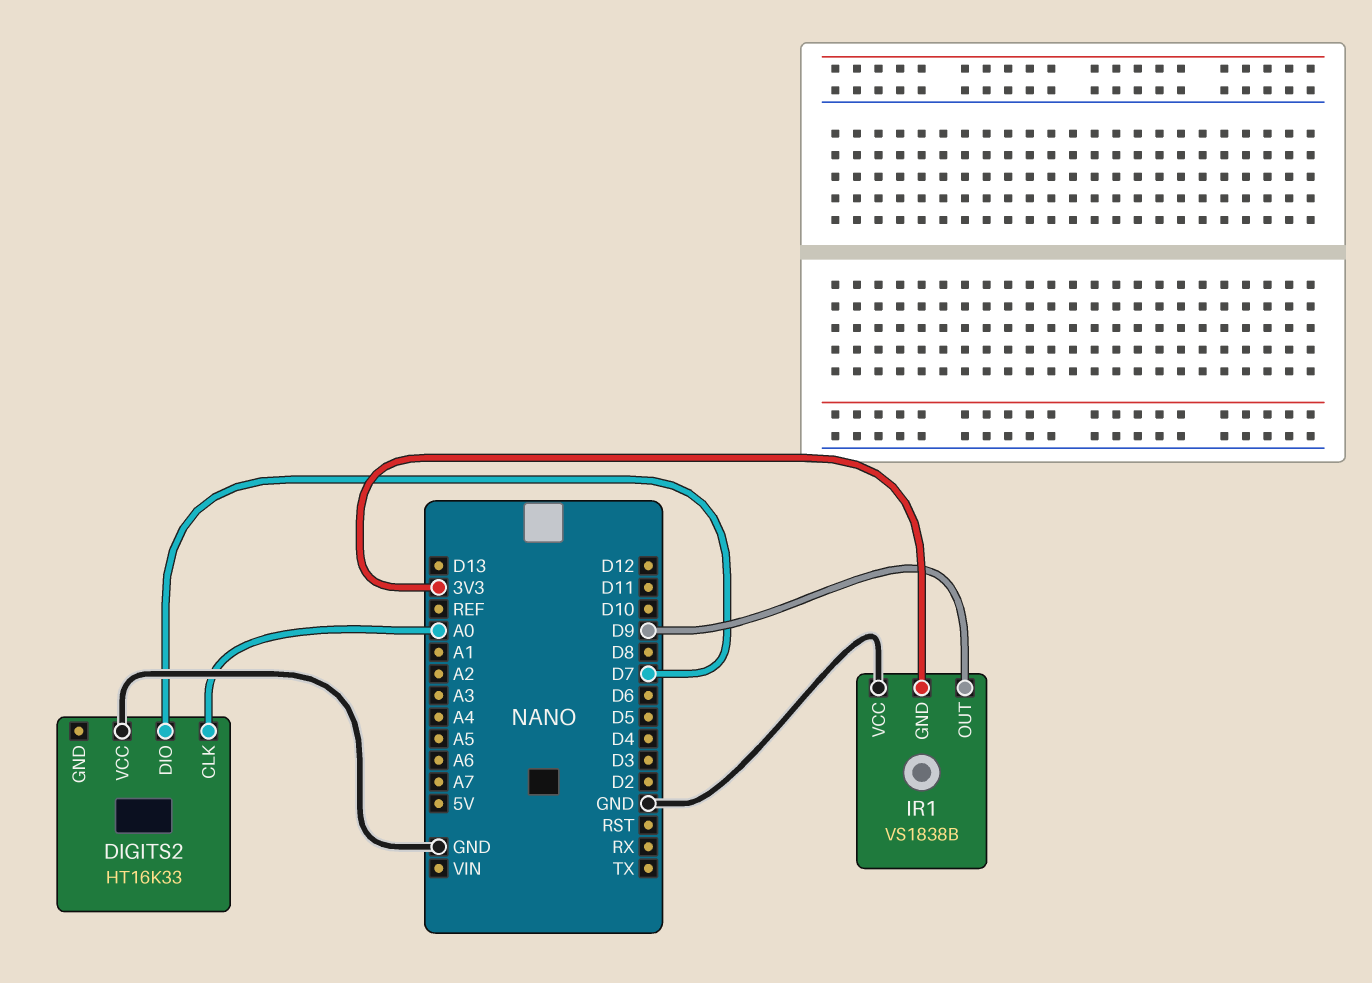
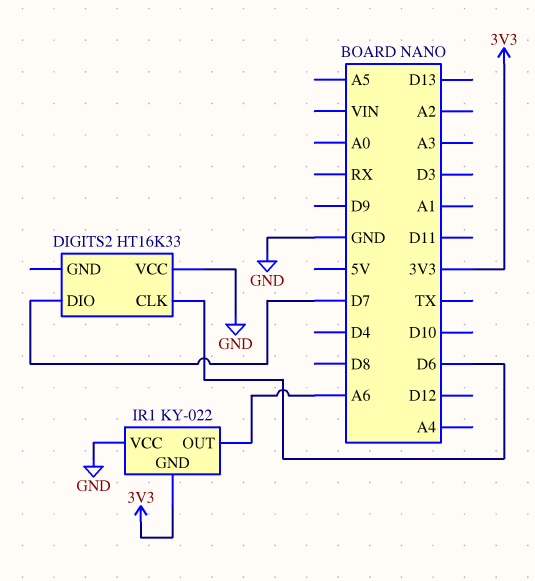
DIGITS2 pin CLK: A0 -> D6
IR1: VS1838B -> KY-022
IR1 pin OUT: D9 -> A6

